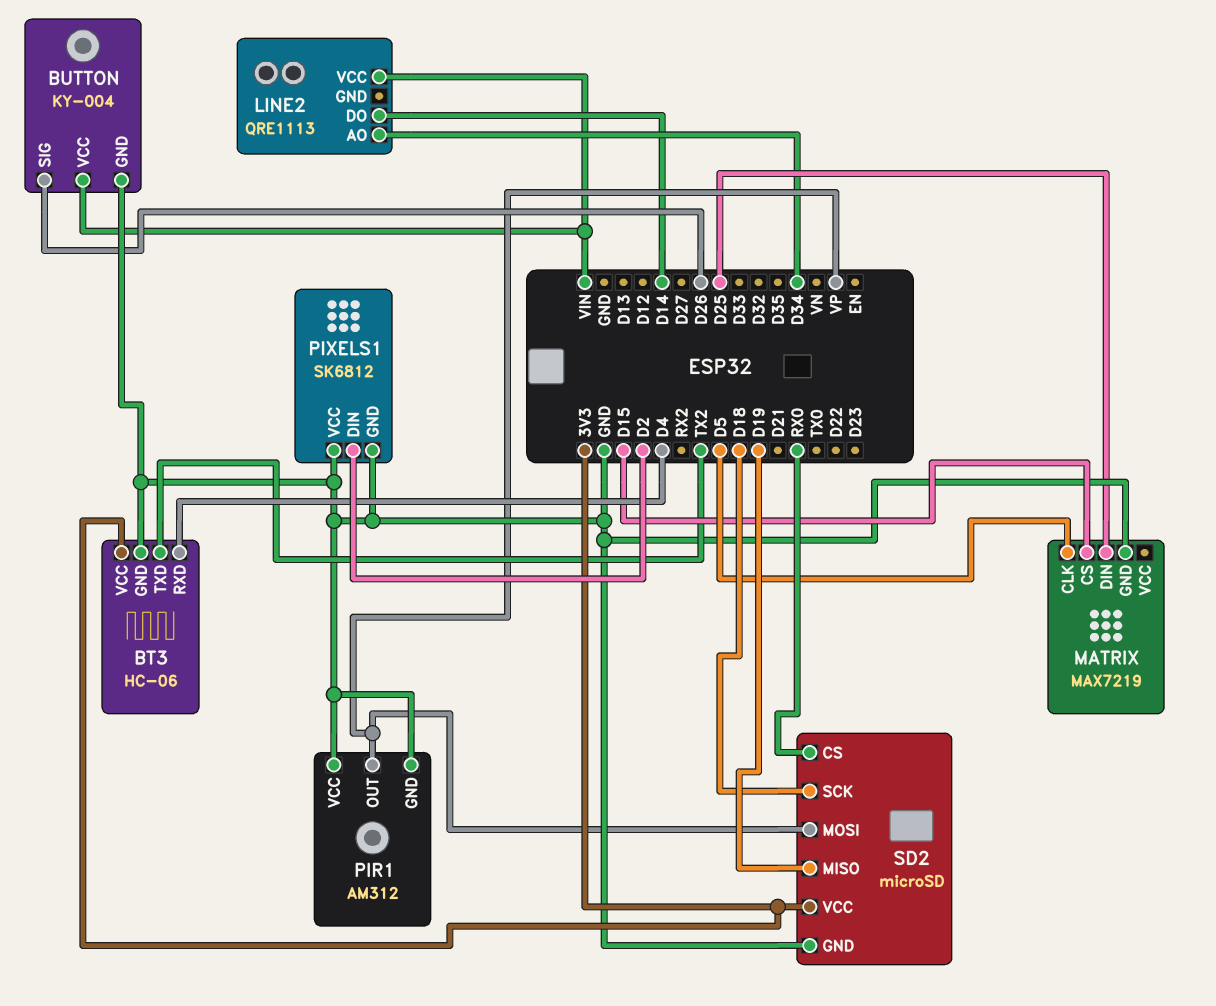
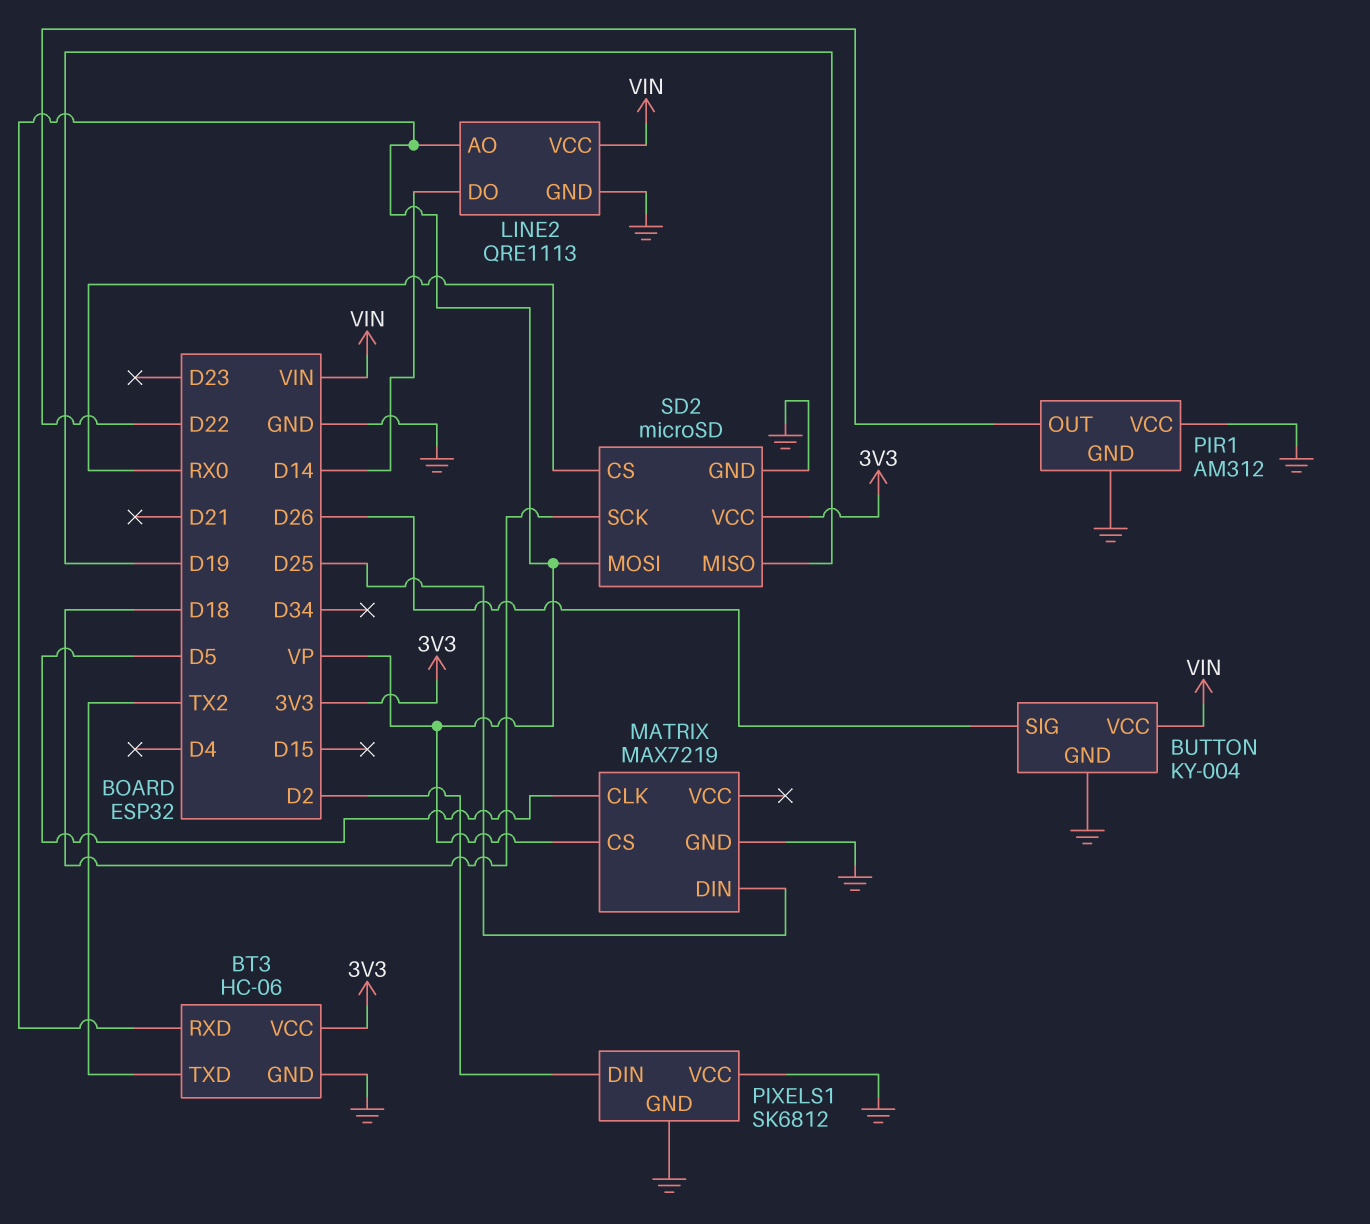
BT3 pin RXD: D4 -> VP
LINE2 pin AO: D34 -> VP
LINE2 pin GND: none -> GND
MATRIX pin CS: D15 -> VP
PIR1 pin OUT: VP -> D22

